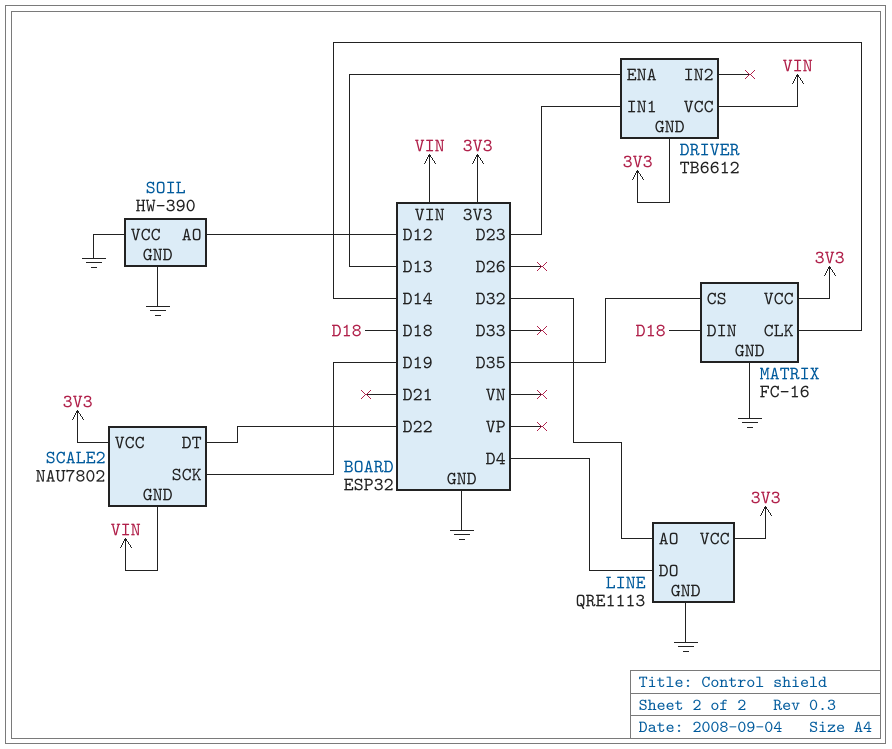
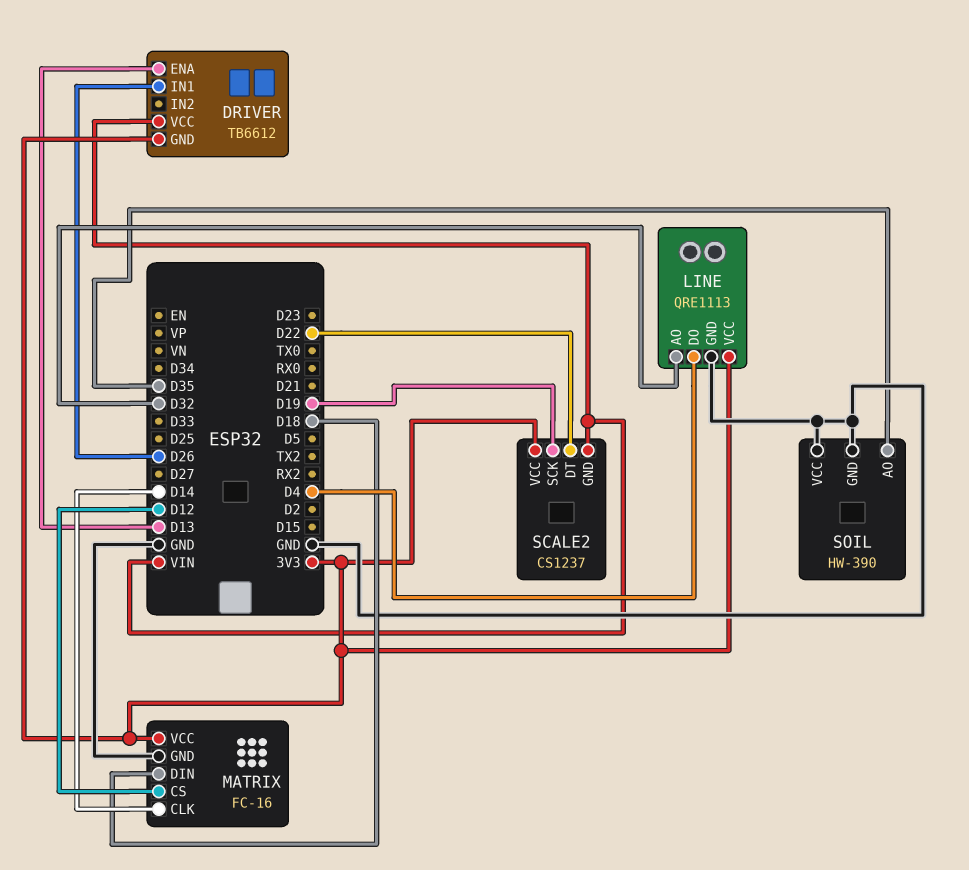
DRIVER pin IN1: D23 -> D26
MATRIX pin CS: D35 -> D12
SCALE2: NAU7802 -> CS1237
SOIL pin AO: D12 -> D35

